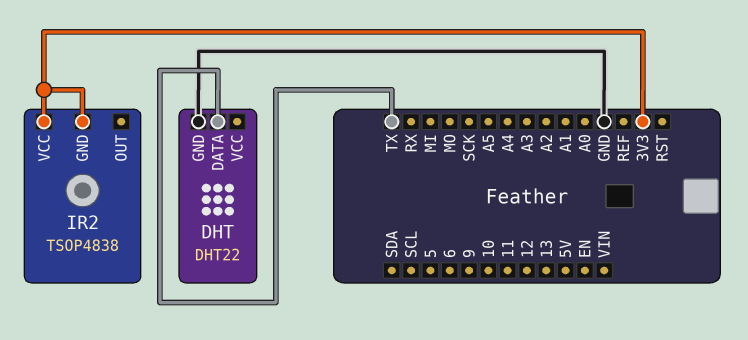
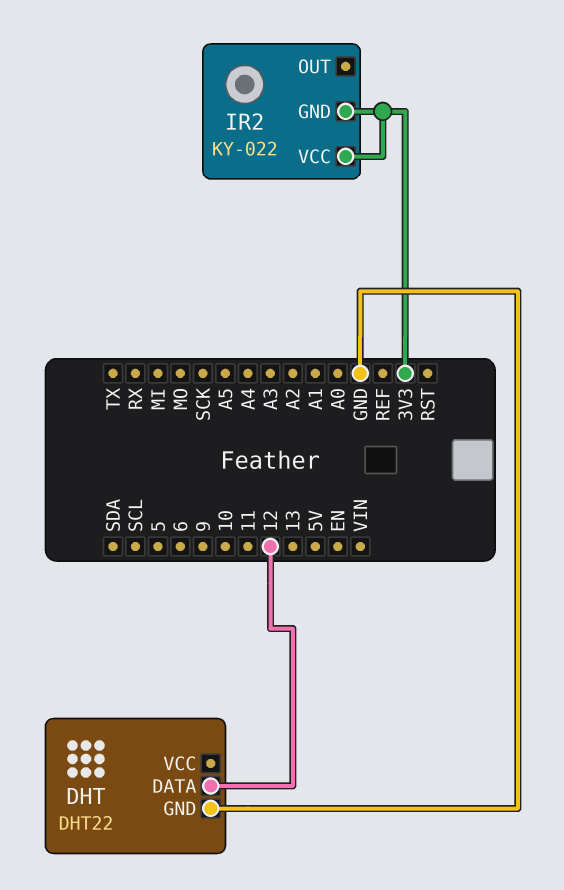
DHT pin DATA: TX -> 12
IR2: TSOP4838 -> KY-022

